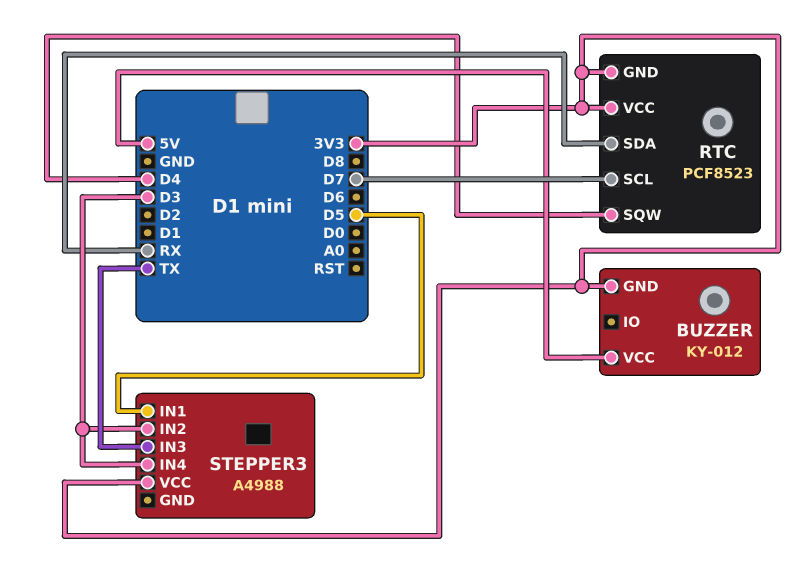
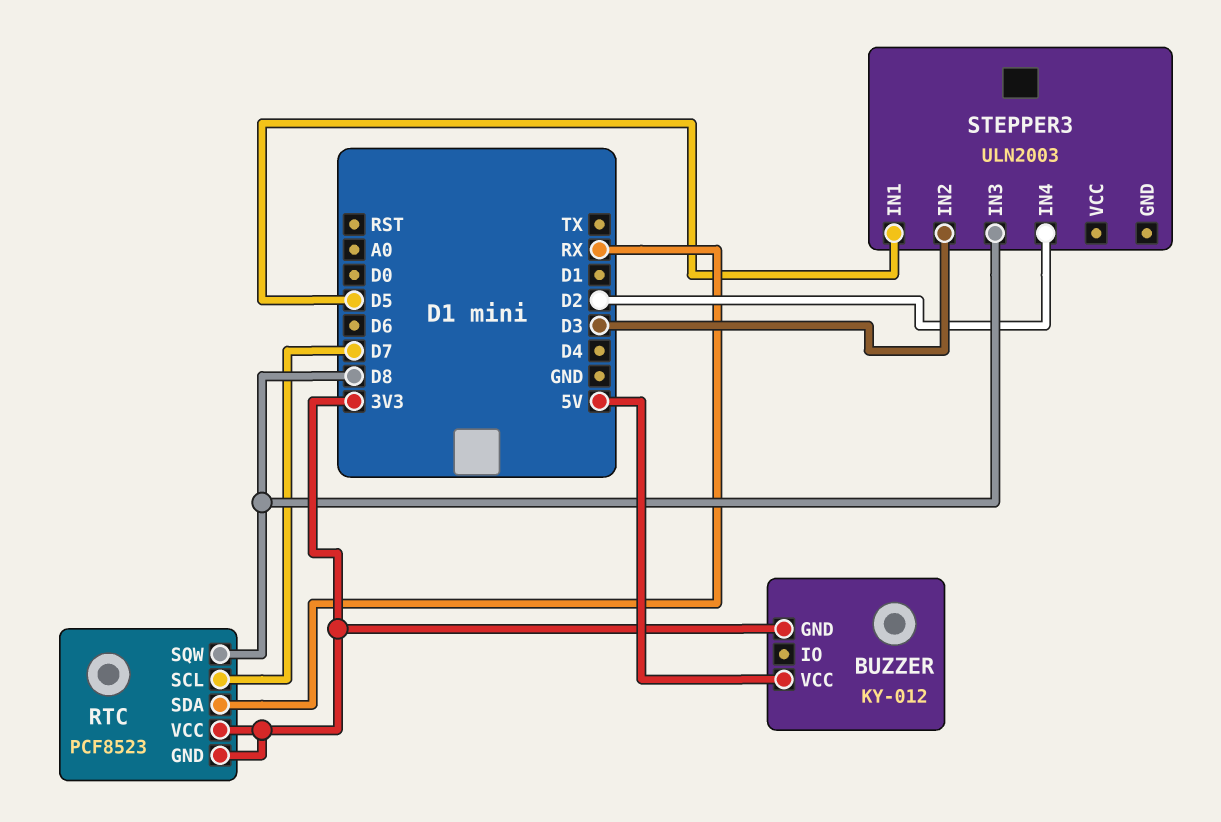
RTC pin SQW: D4 -> D8
STEPPER3: A4988 -> ULN2003
STEPPER3 pin IN3: TX -> D8
STEPPER3 pin IN4: D3 -> D2
STEPPER3 pin VCC: 3V3 -> none

